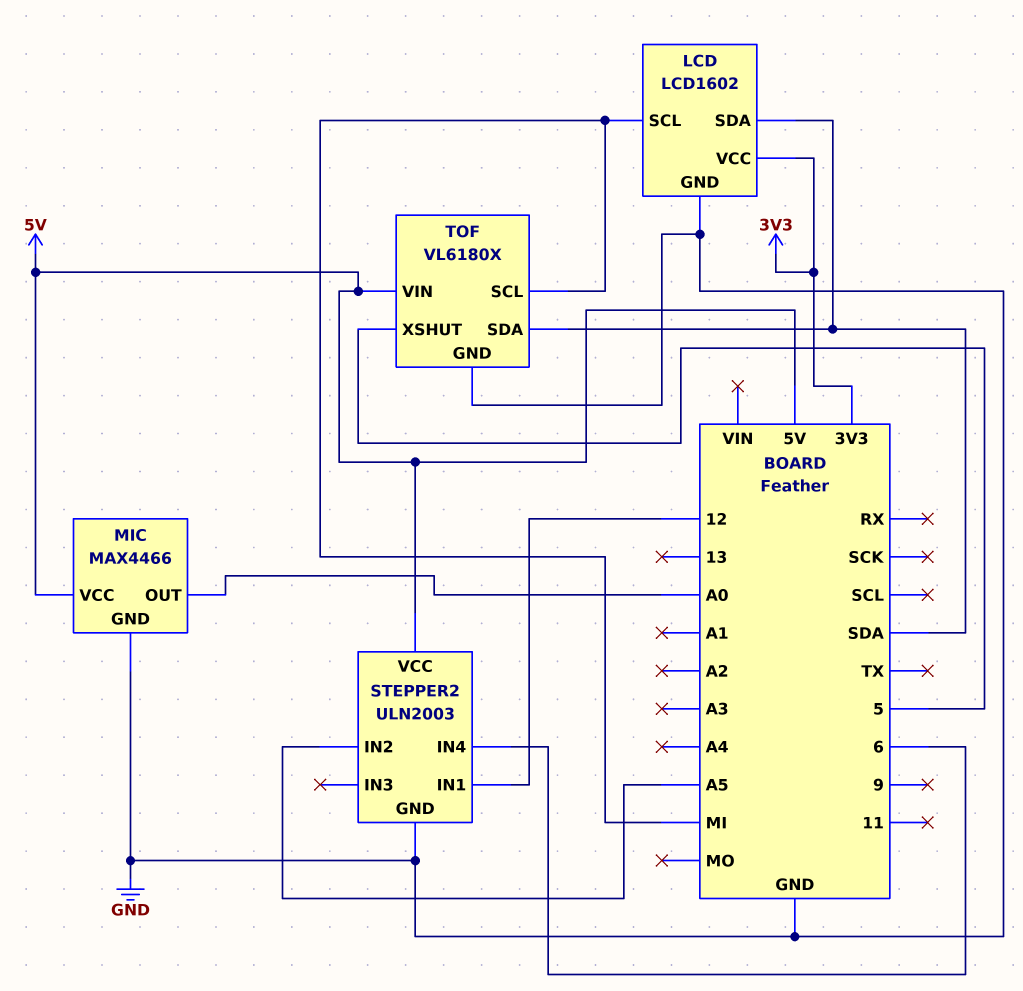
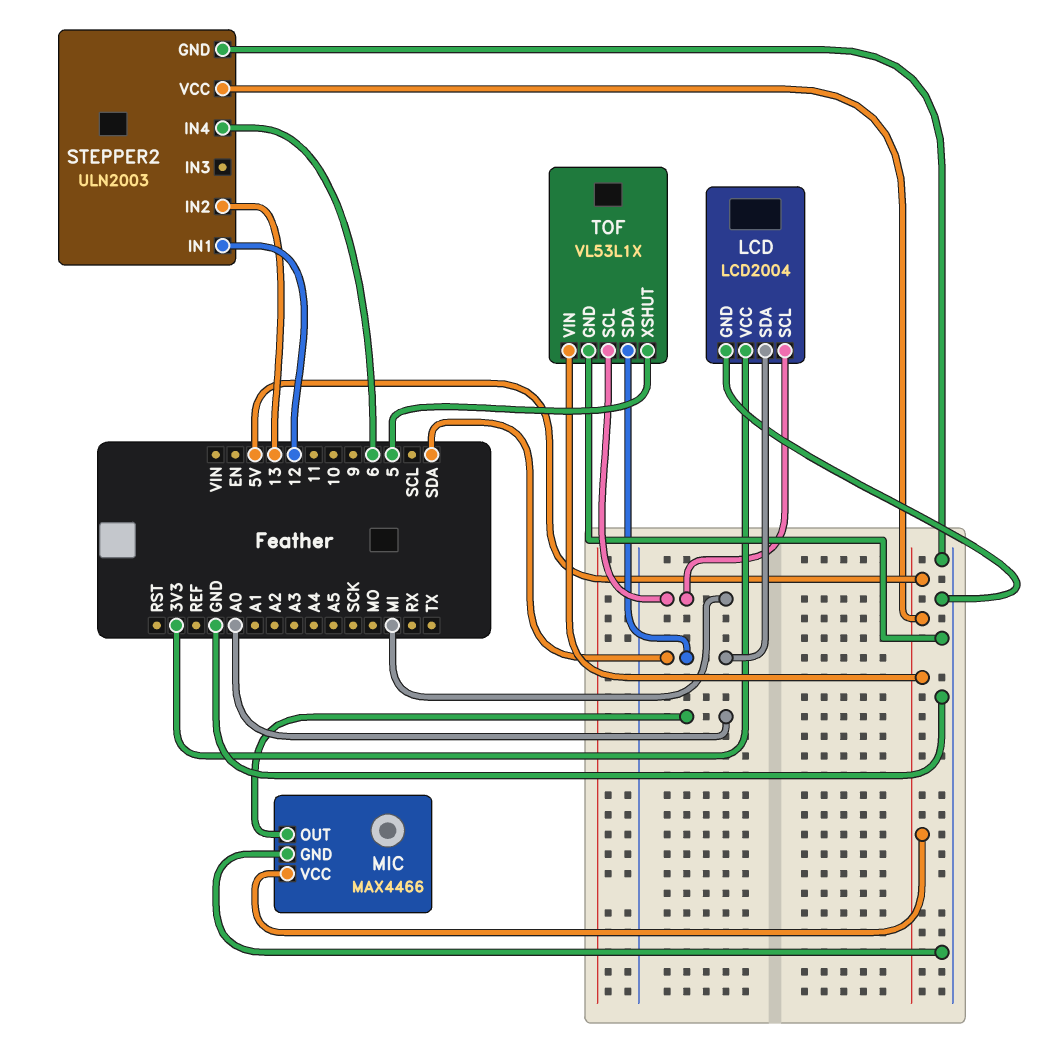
LCD: LCD1602 -> LCD2004
STEPPER2 pin IN2: A5 -> 13
TOF: VL6180X -> VL53L1X

